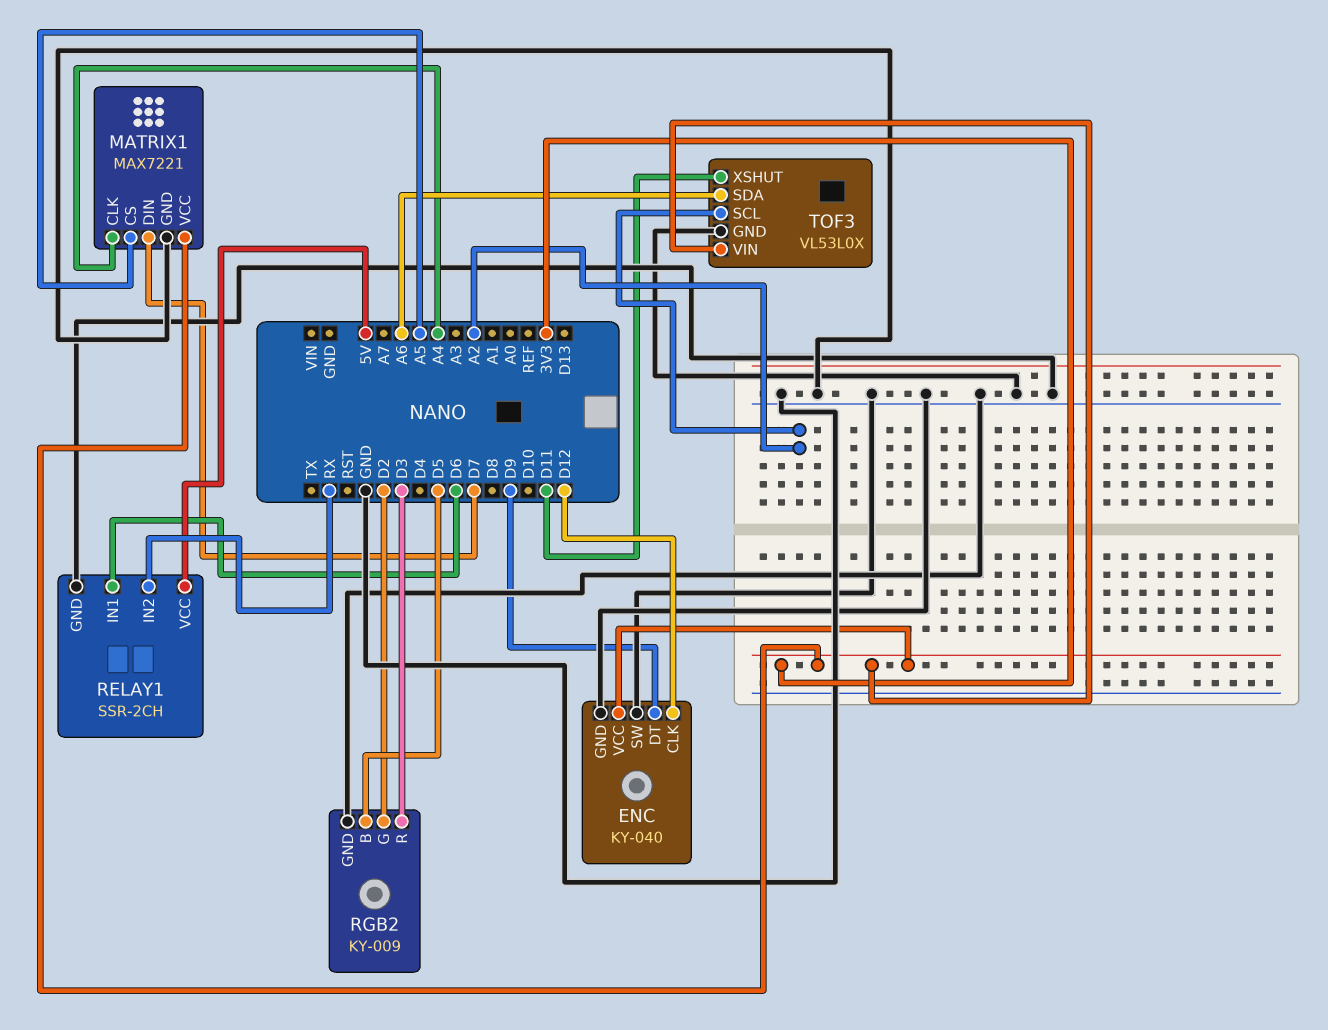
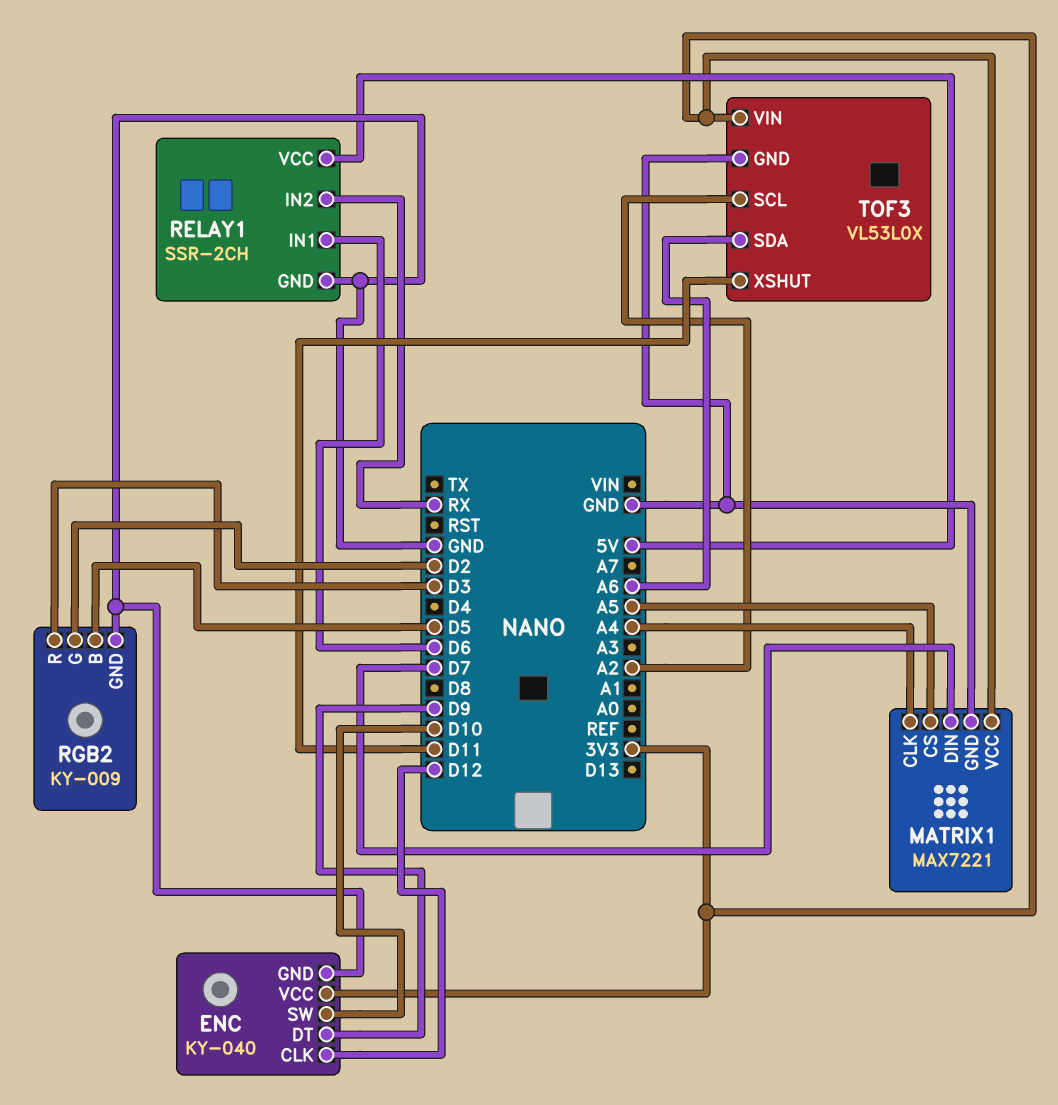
ENC pin SW: GND -> D10

